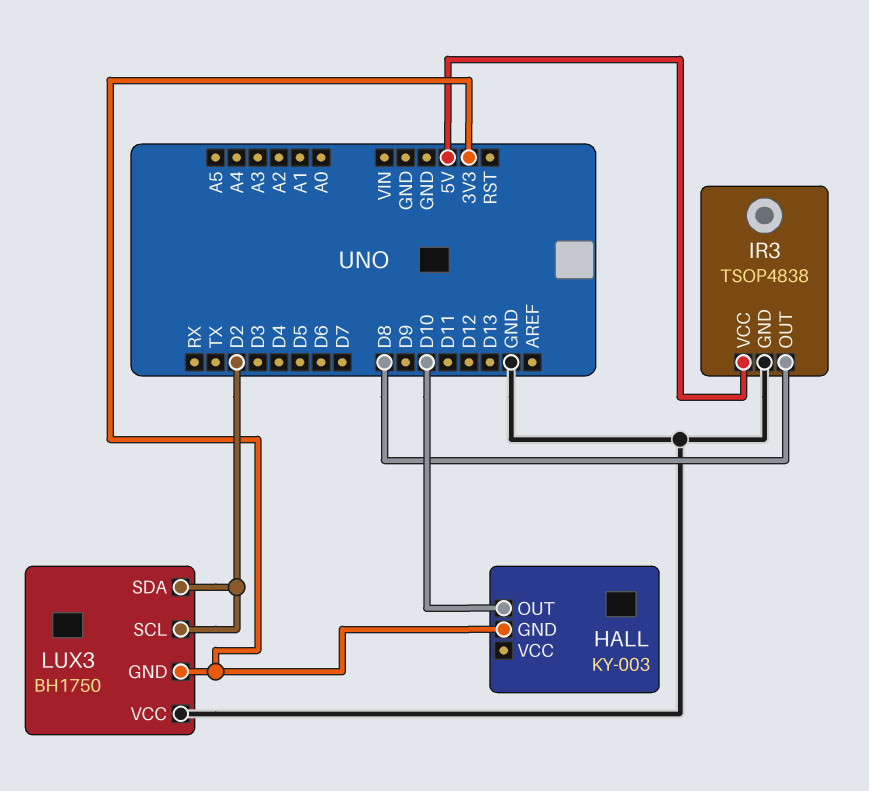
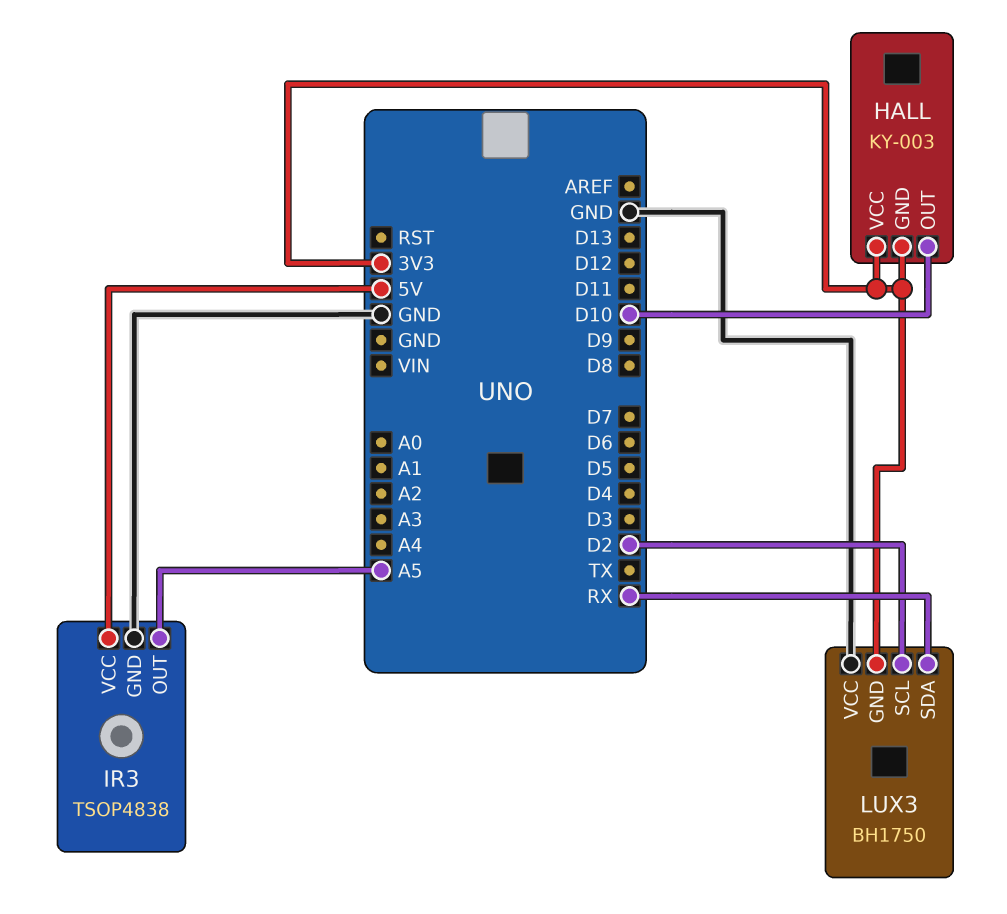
HALL pin VCC: none -> 3V3
IR3 pin OUT: D8 -> A5
LUX3 pin SDA: D2 -> RX

